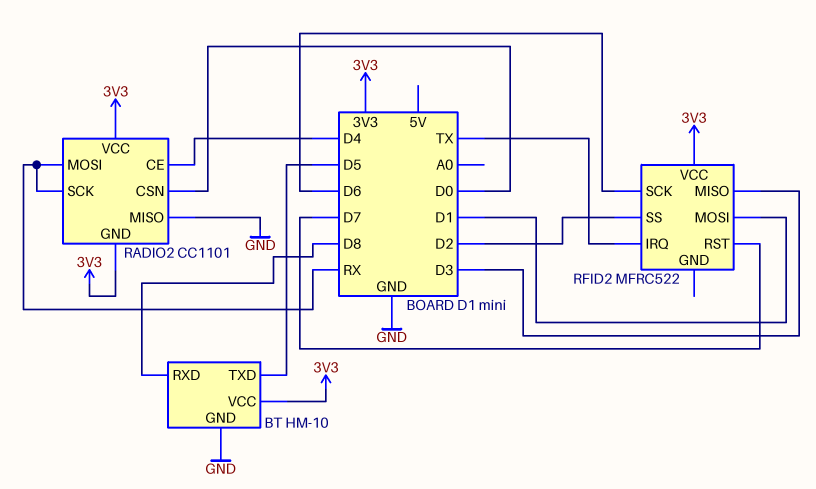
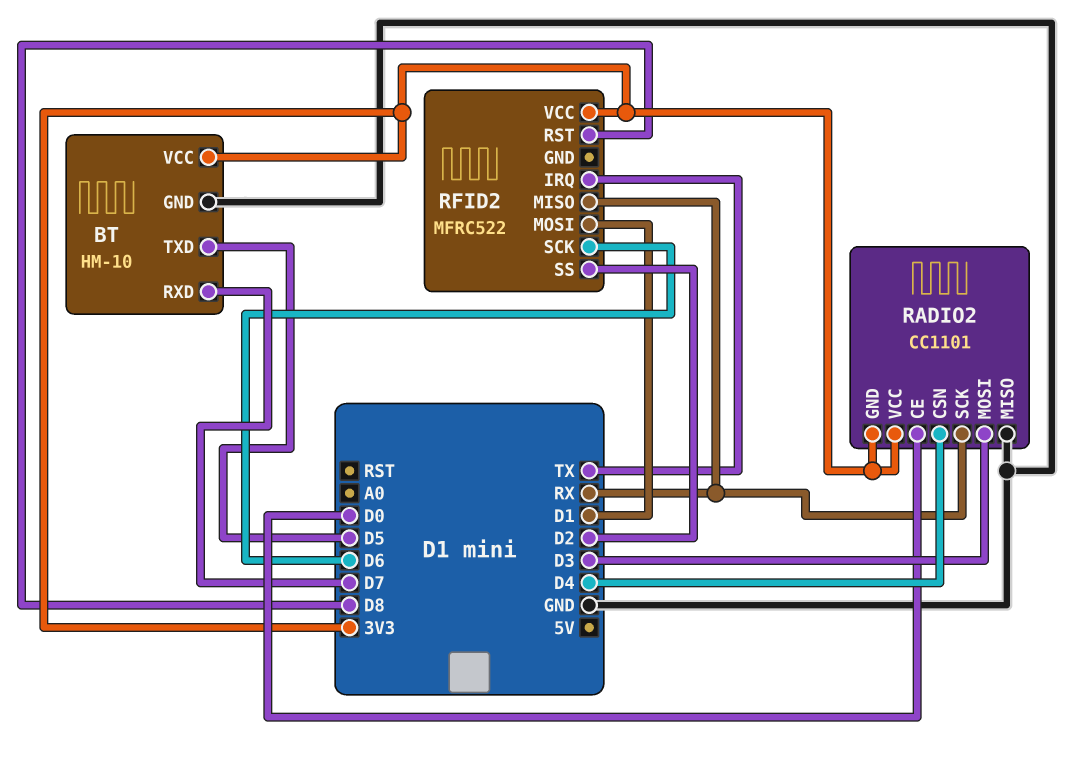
BT pin RXD: D8 -> D7
RADIO2 pin CE: D4 -> D0
RADIO2 pin CSN: D0 -> D4
RADIO2 pin MOSI: RX -> D3
RFID2 pin MISO: D3 -> RX
RFID2 pin RST: D7 -> D8

